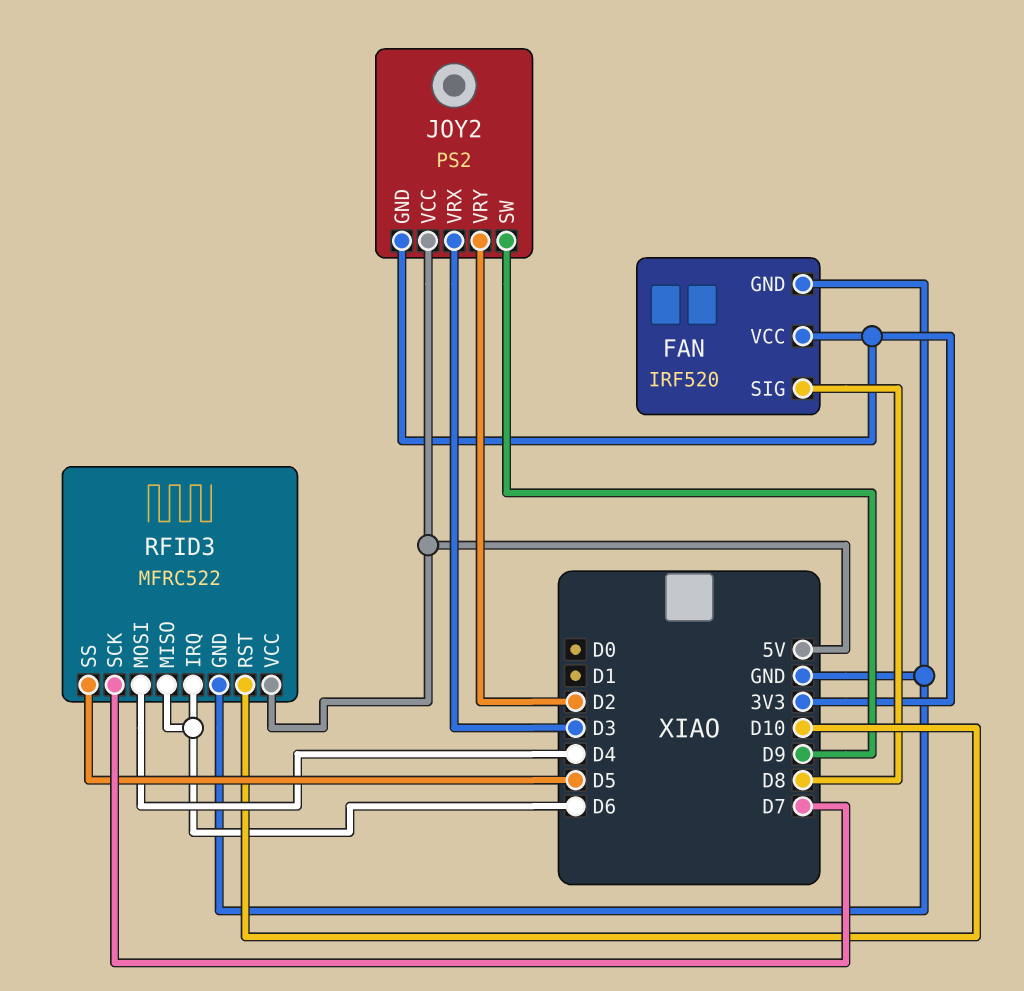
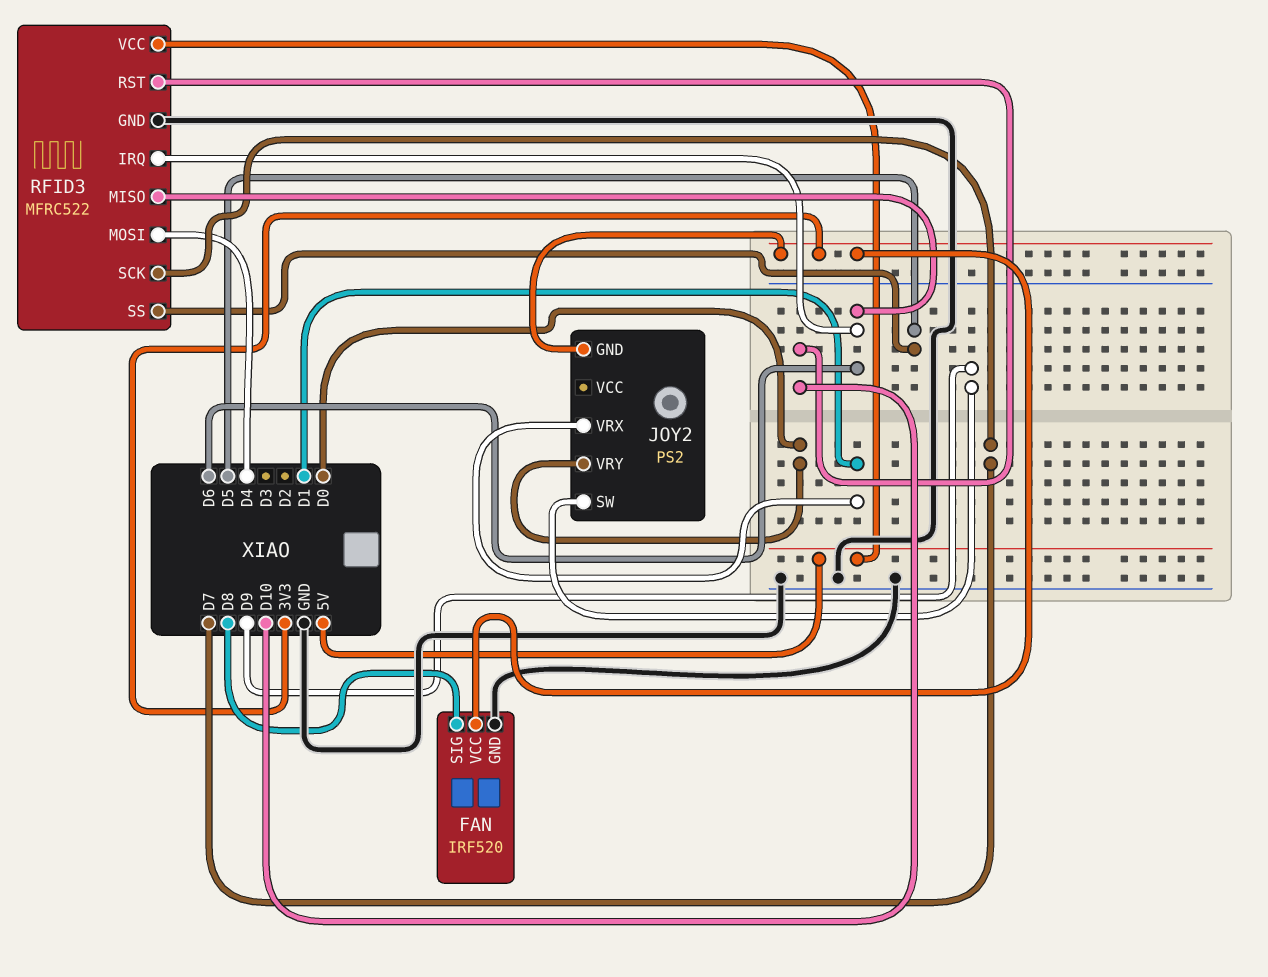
JOY2 pin VCC: 5V -> none
JOY2 pin VRX: D3 -> D1
JOY2 pin VRY: D2 -> D0

